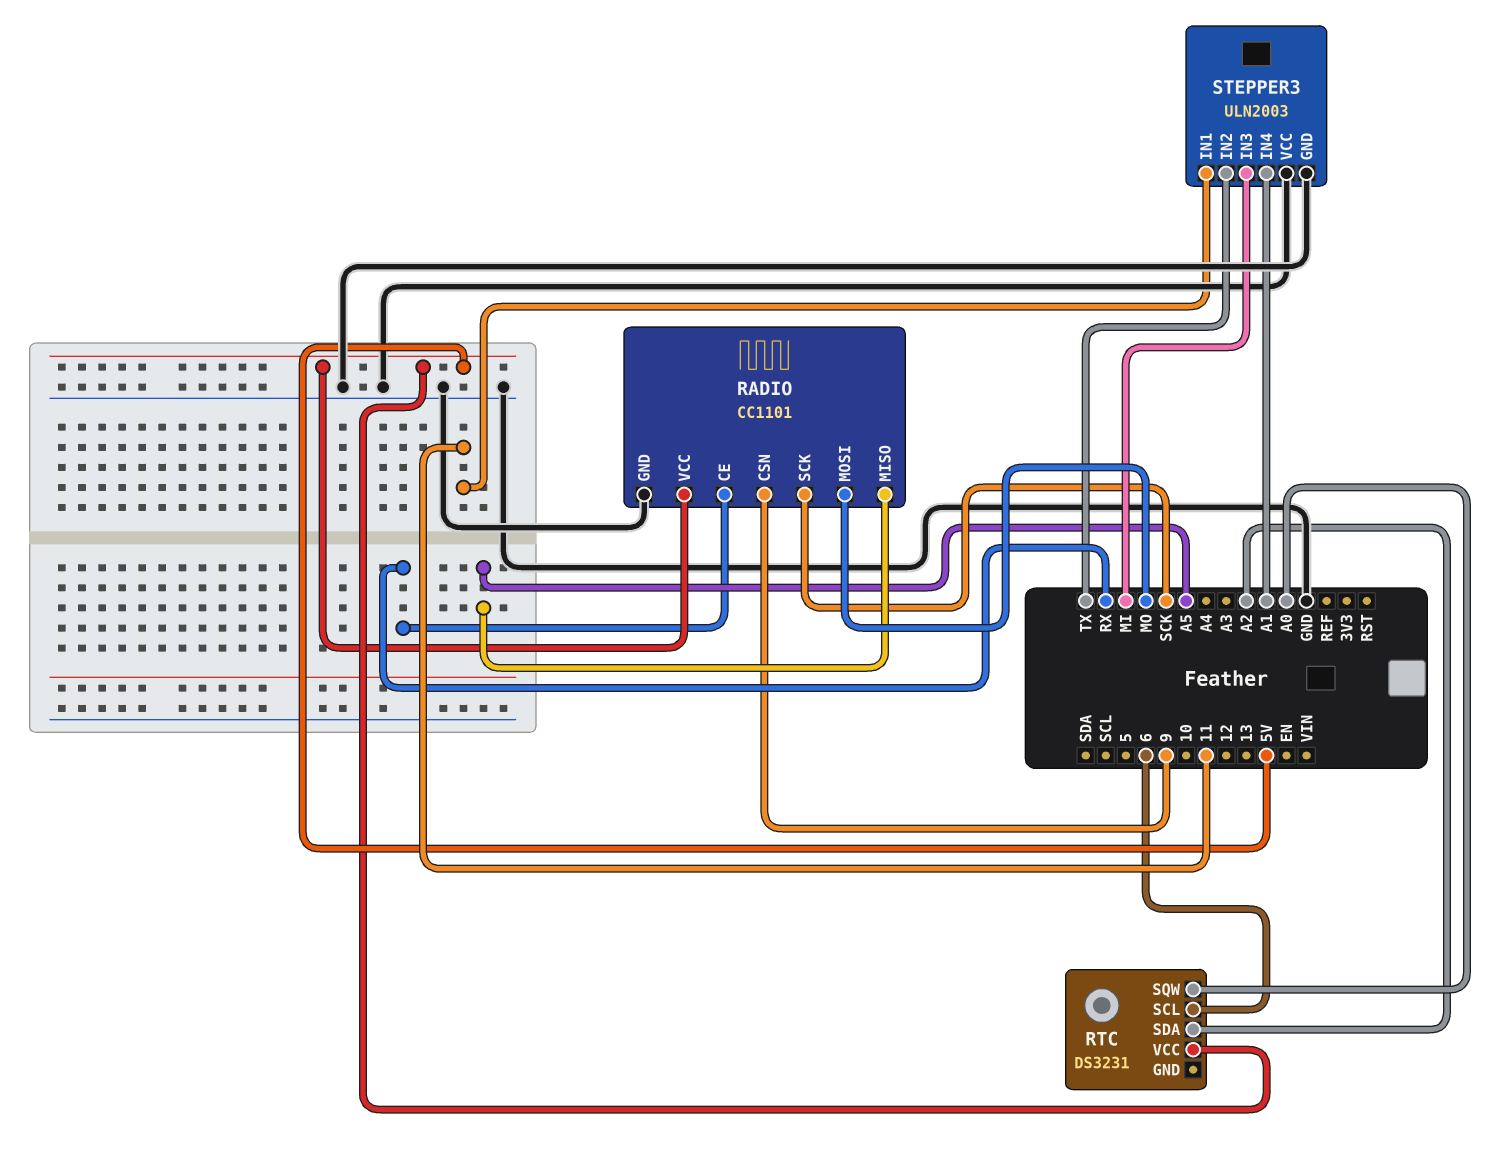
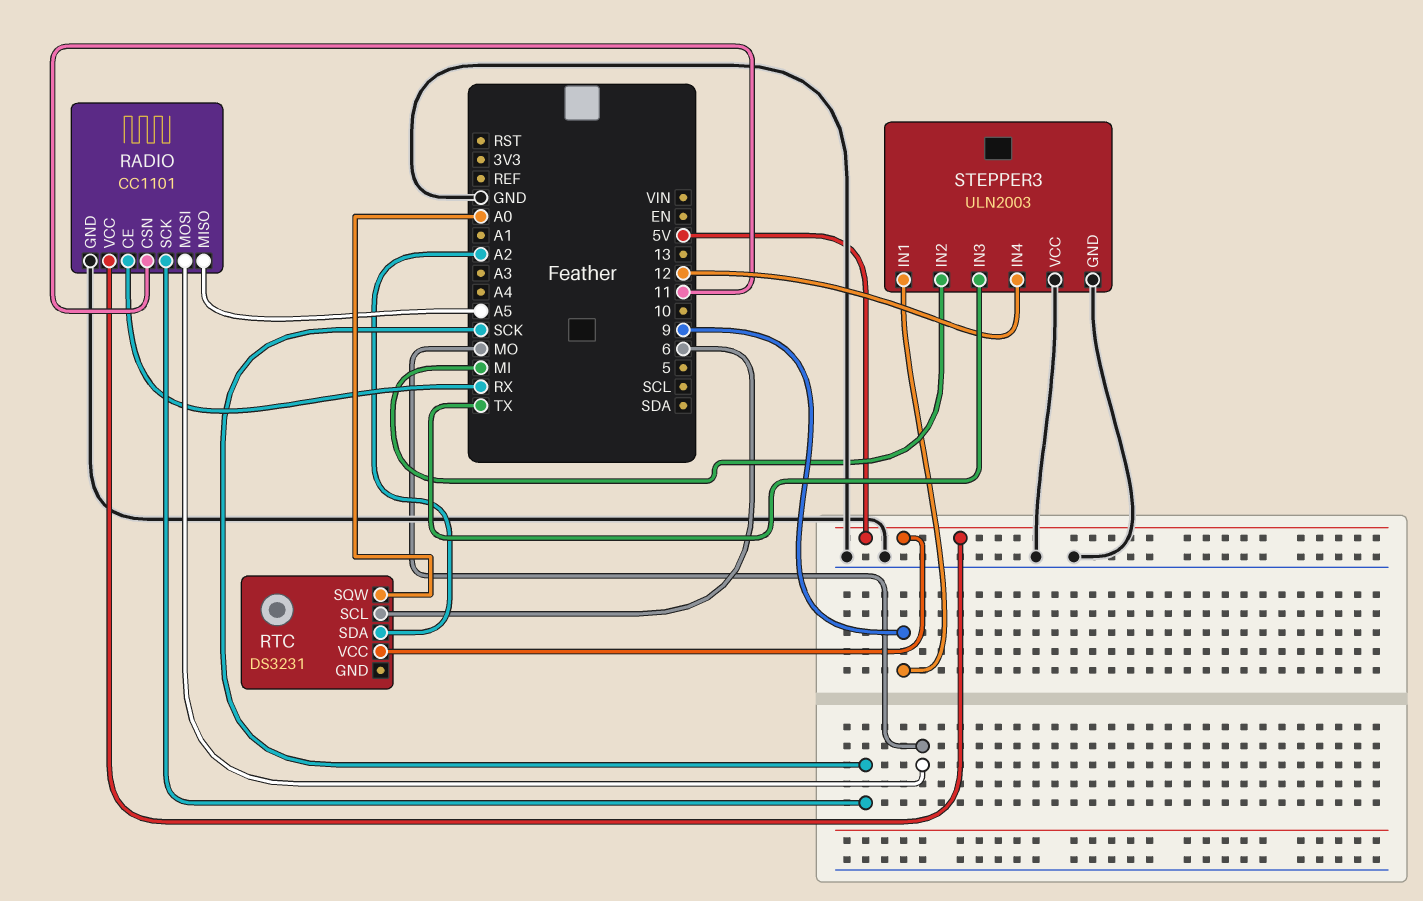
RADIO pin CSN: 9 -> 11
STEPPER3 pin IN1: 11 -> 9
STEPPER3 pin IN2: TX -> MI
STEPPER3 pin IN3: MI -> TX
STEPPER3 pin IN4: A1 -> 12

